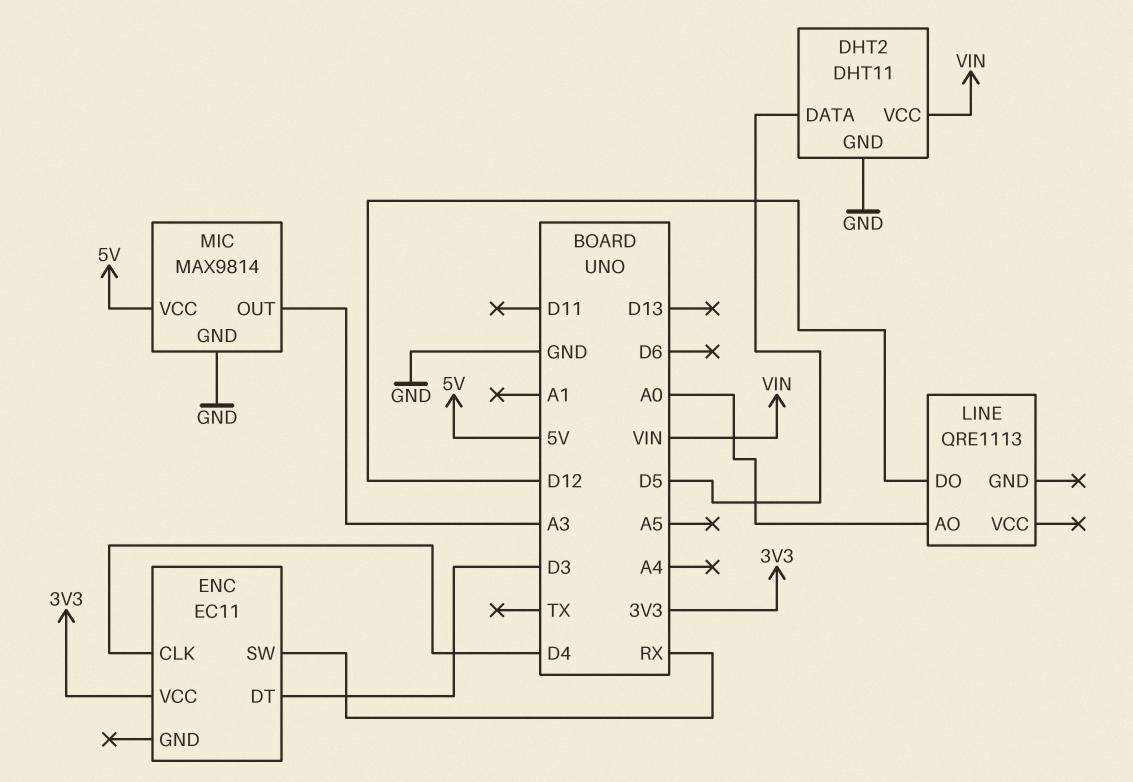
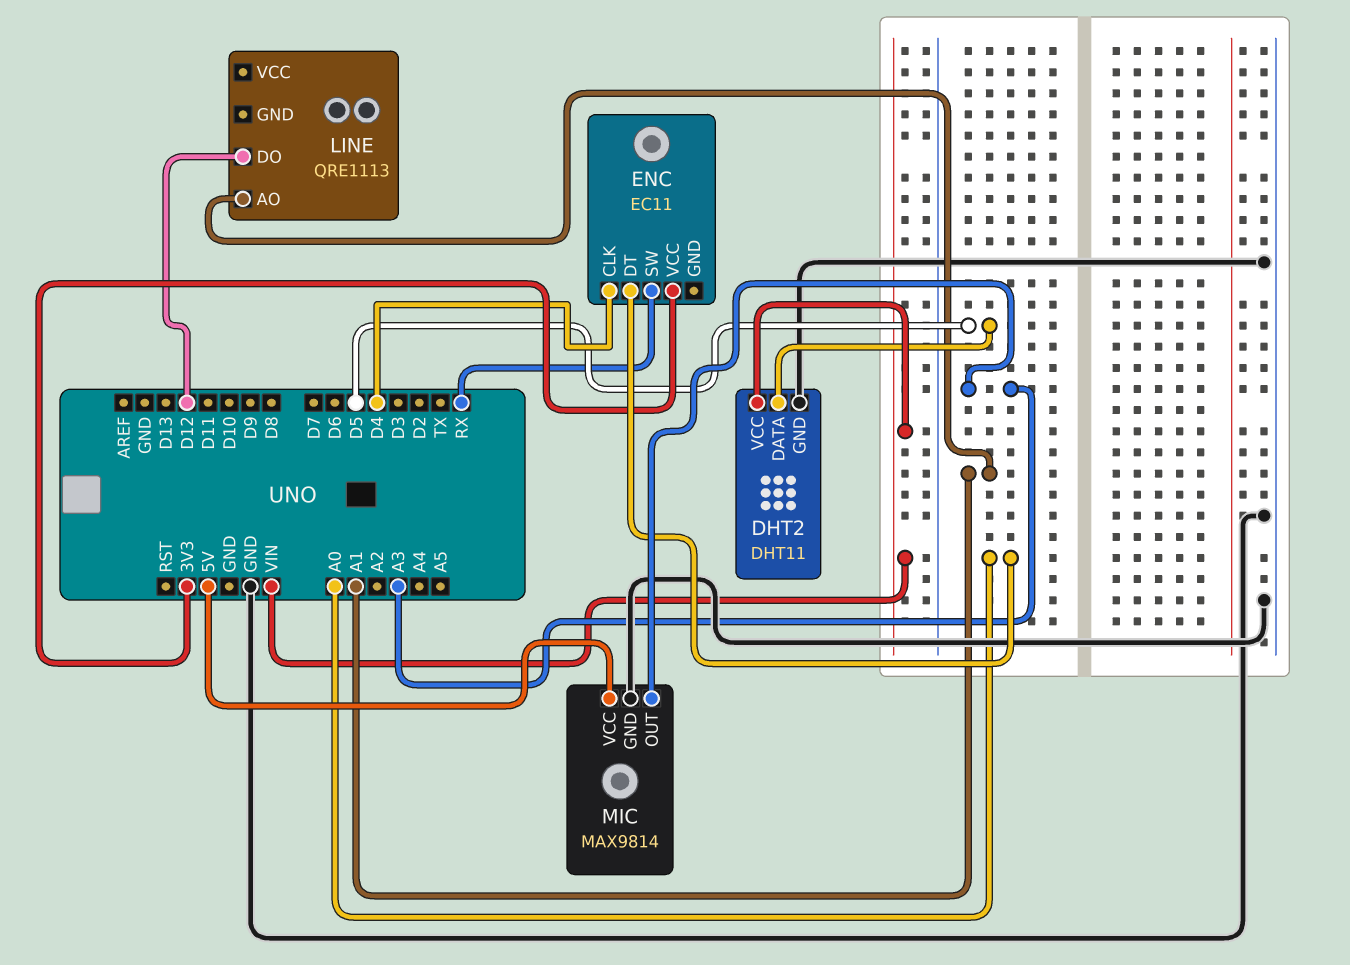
ENC pin DT: D3 -> A0
LINE pin AO: A0 -> A1

